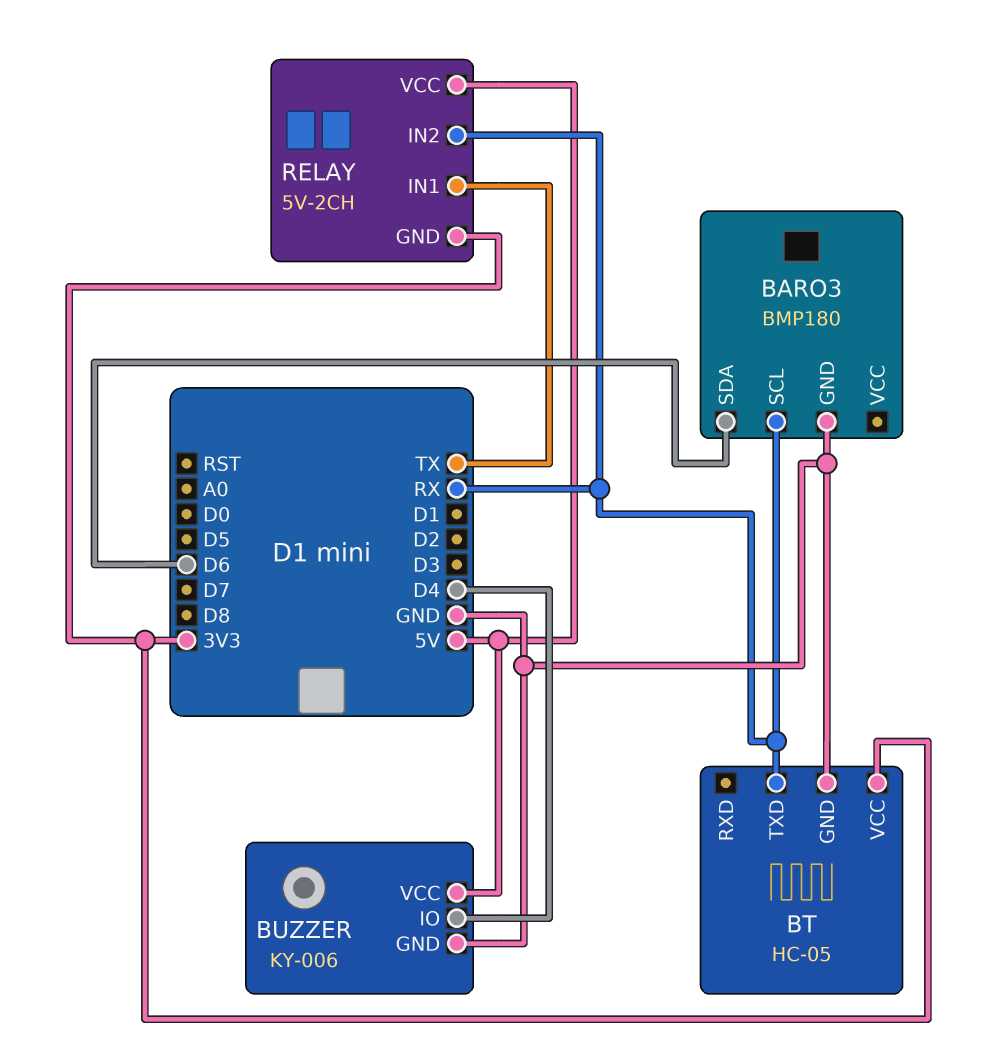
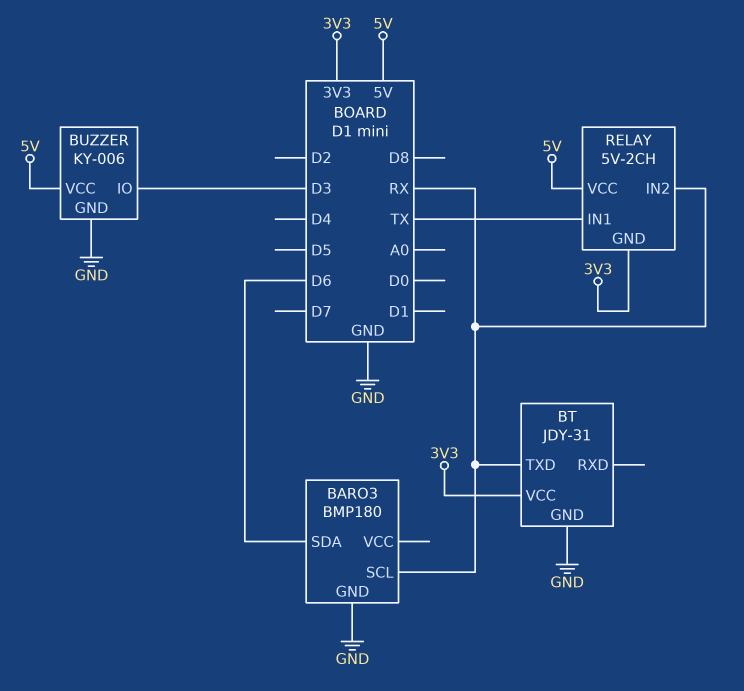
BT: HC-05 -> JDY-31
BUZZER pin IO: D4 -> D3

